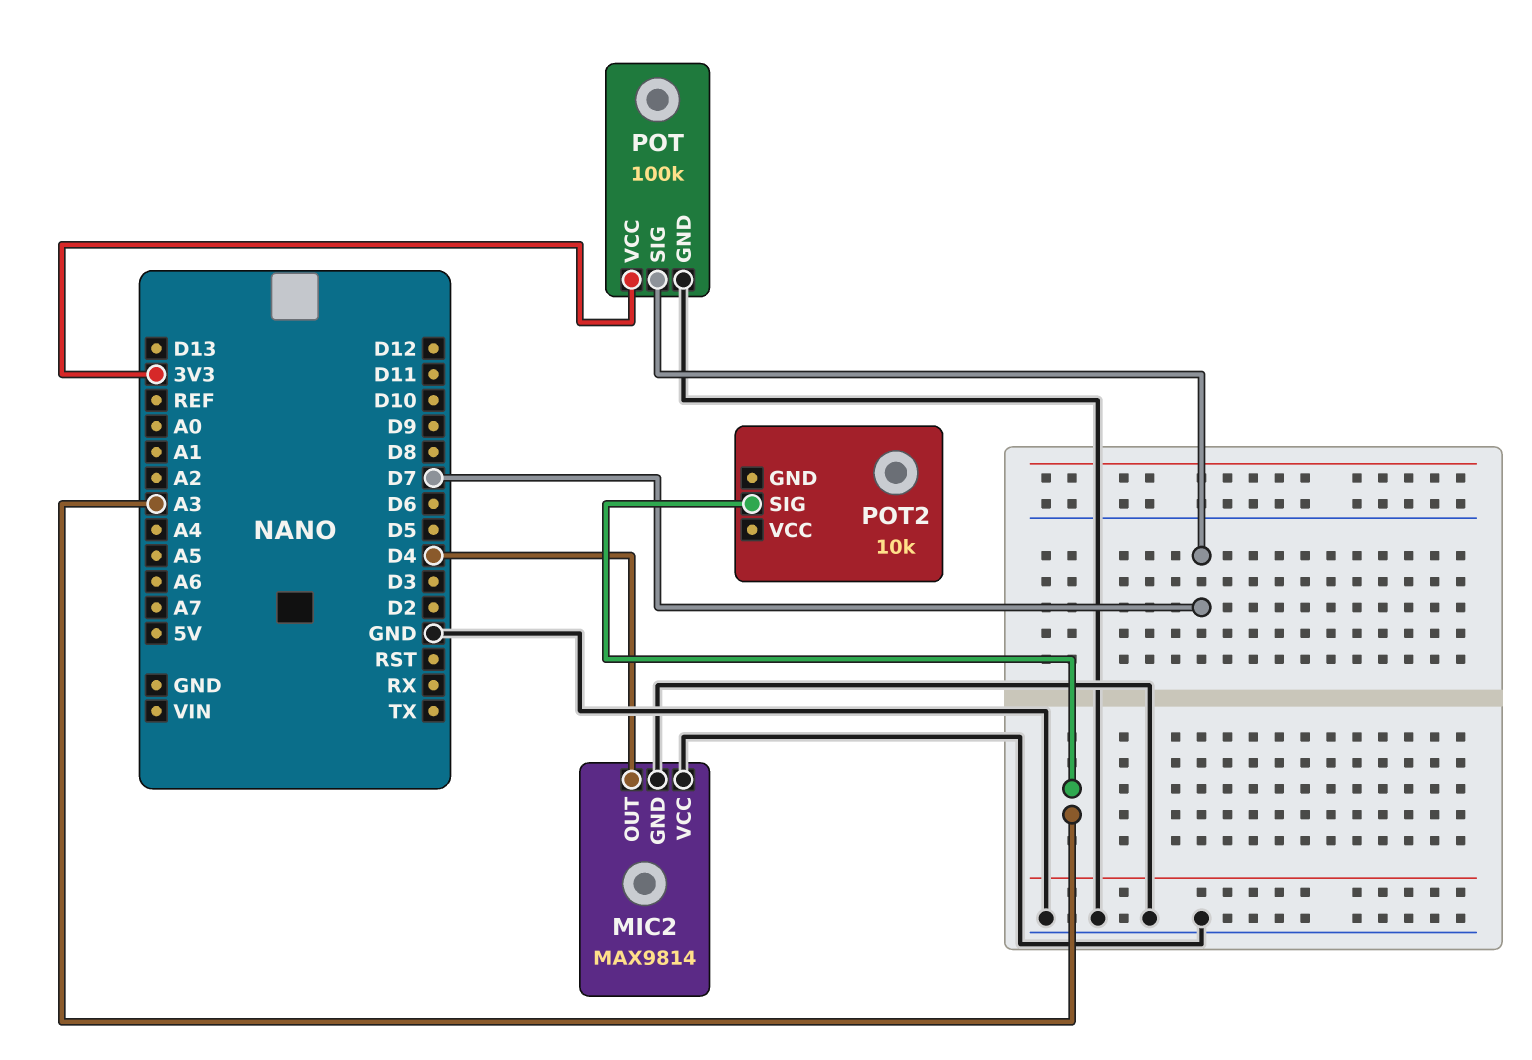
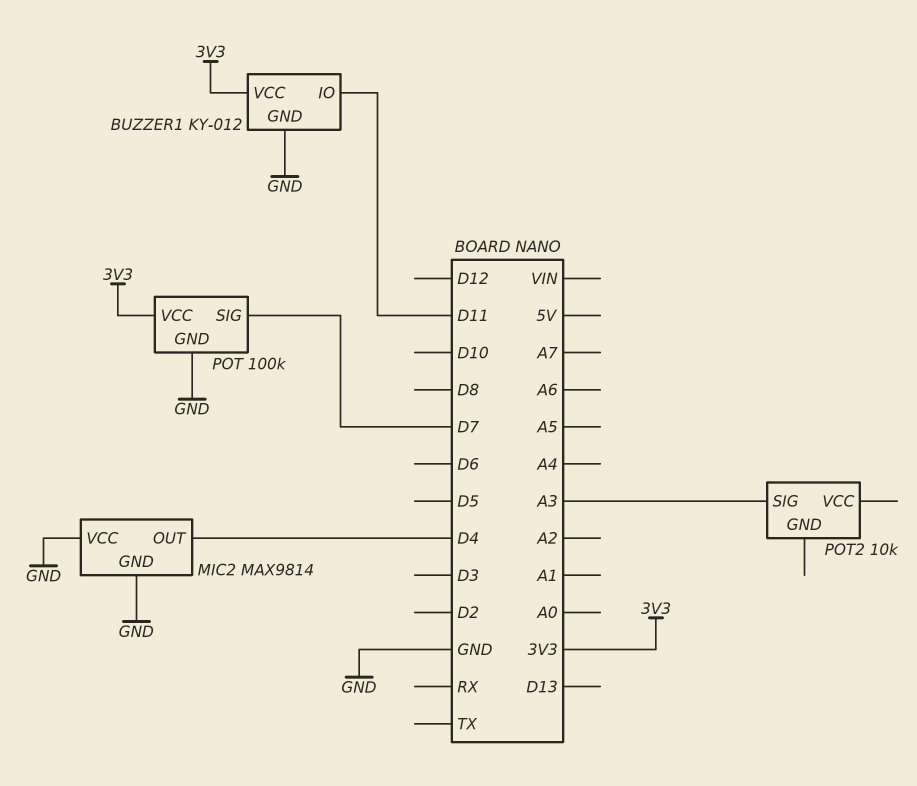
BUZZER1: none -> KY-012
BUZZER1 pin GND: none -> GND
BUZZER1 pin IO: none -> D11
BUZZER1 pin VCC: none -> 3V3

